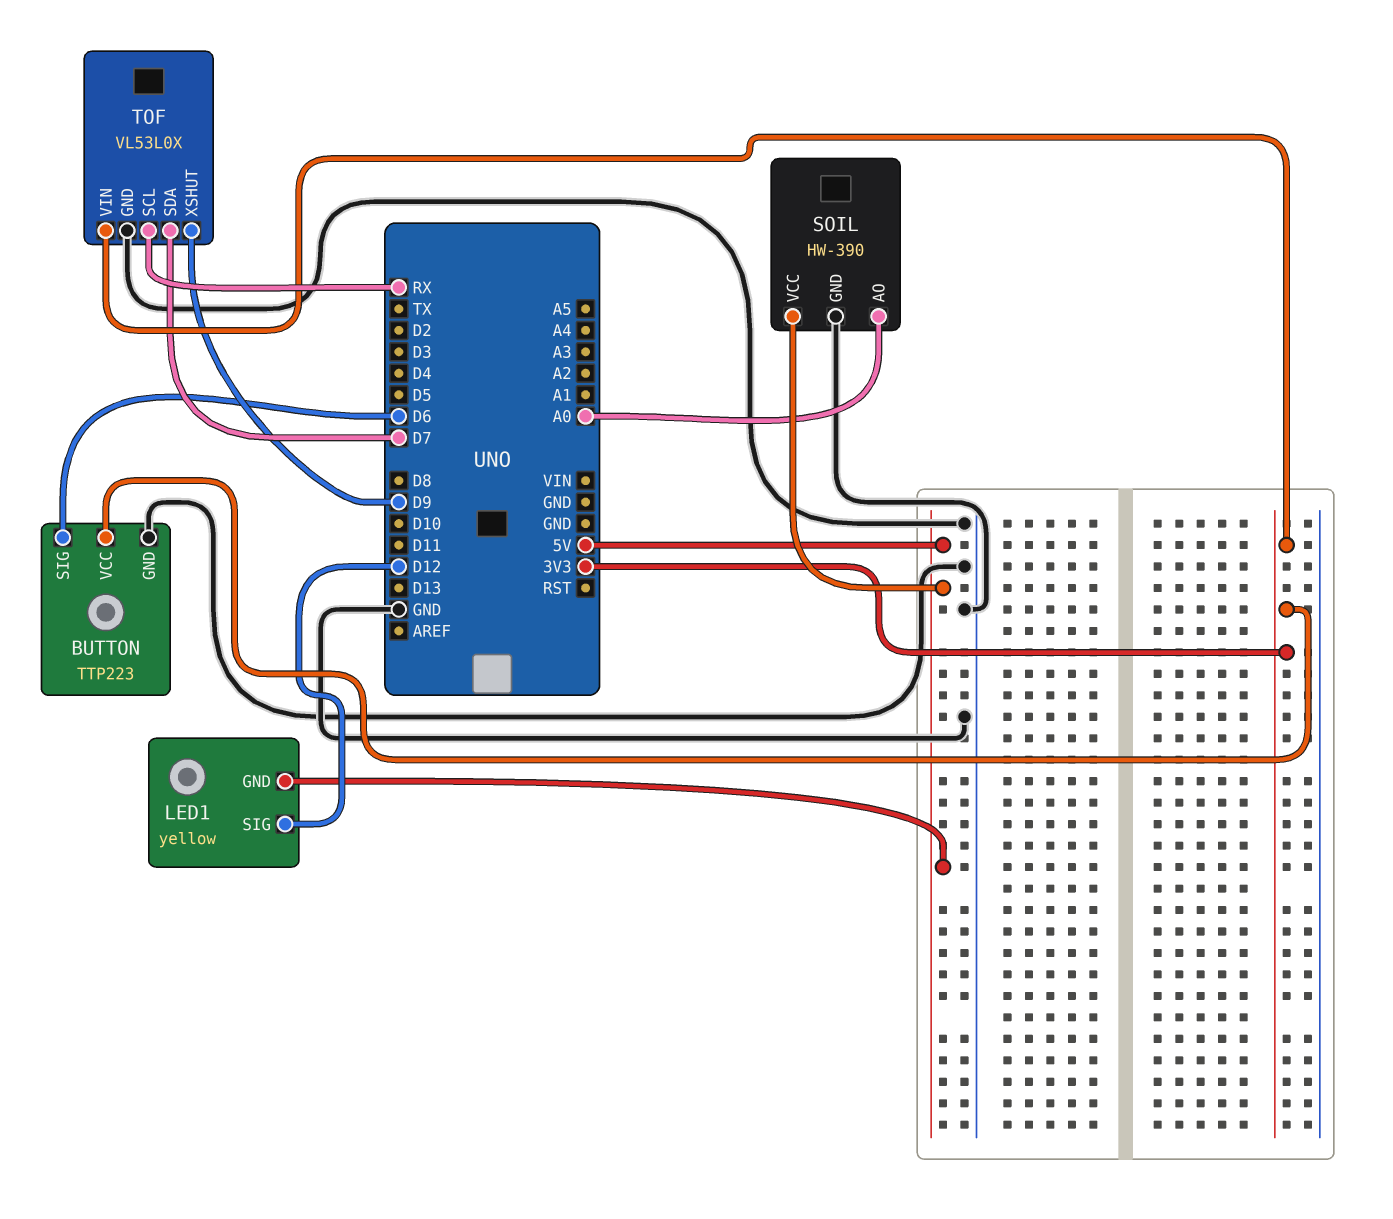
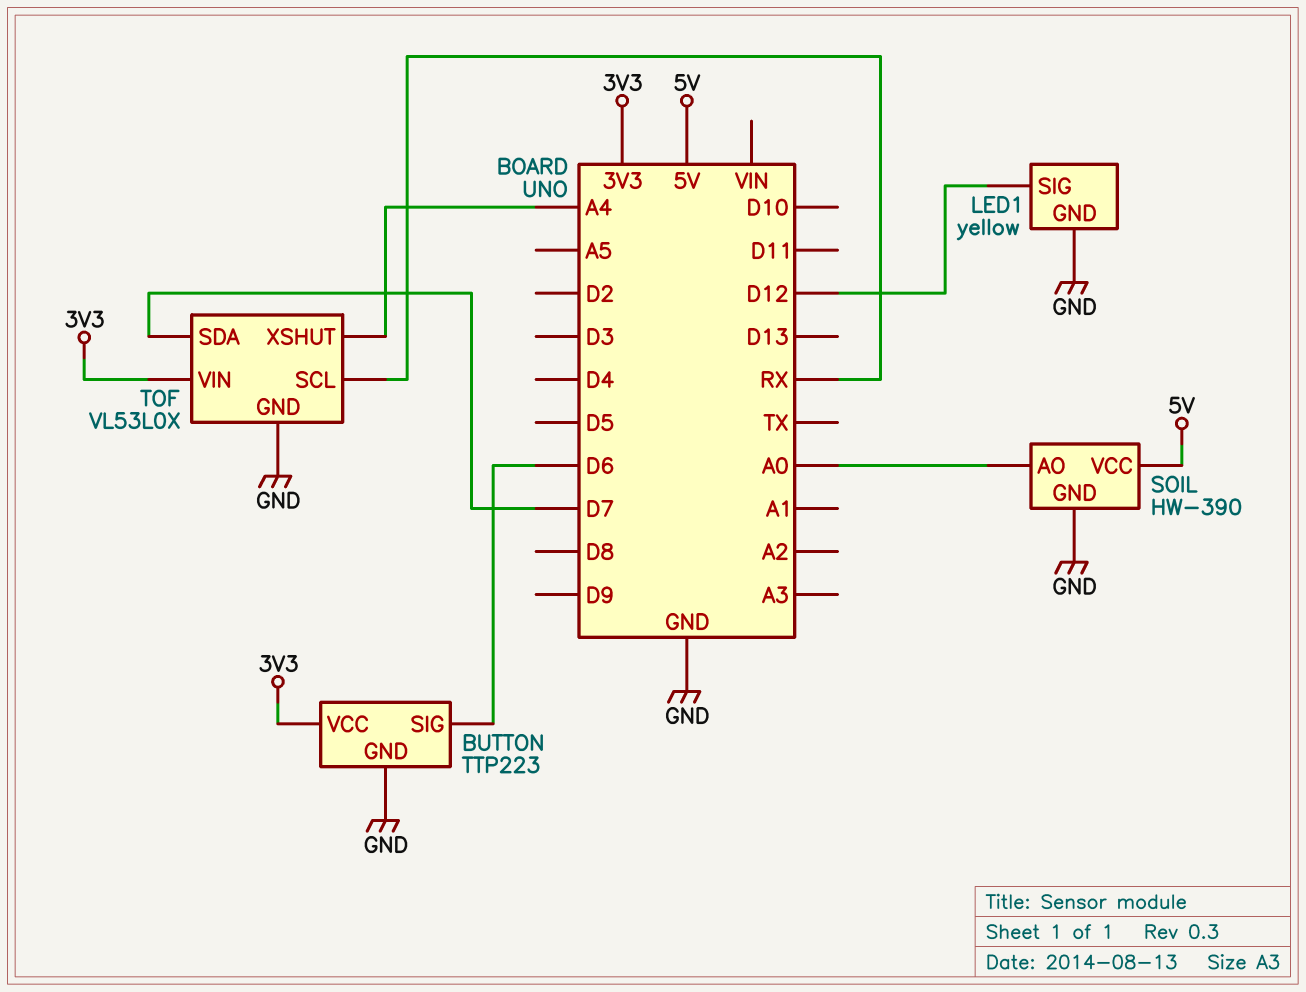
LED1 pin GND: 5V -> GND
TOF pin XSHUT: D9 -> A4

